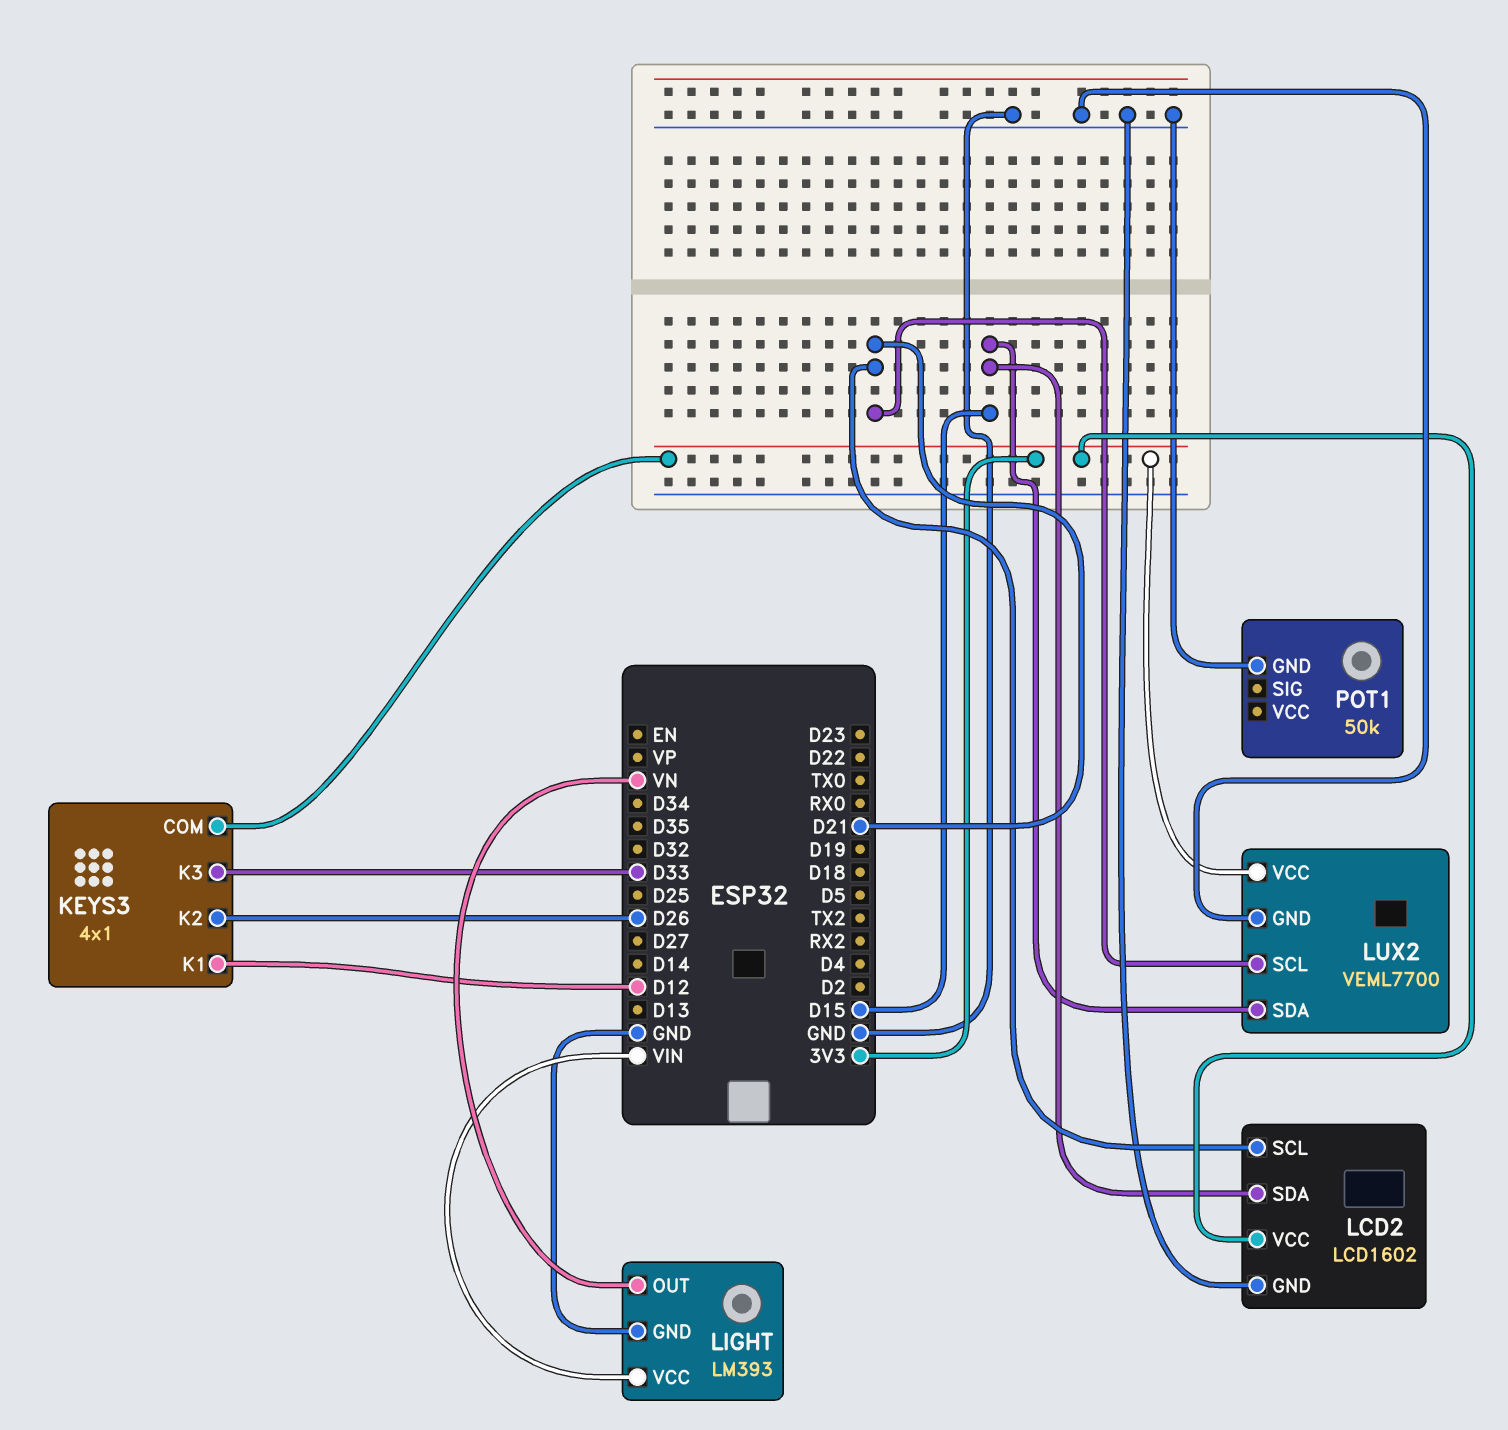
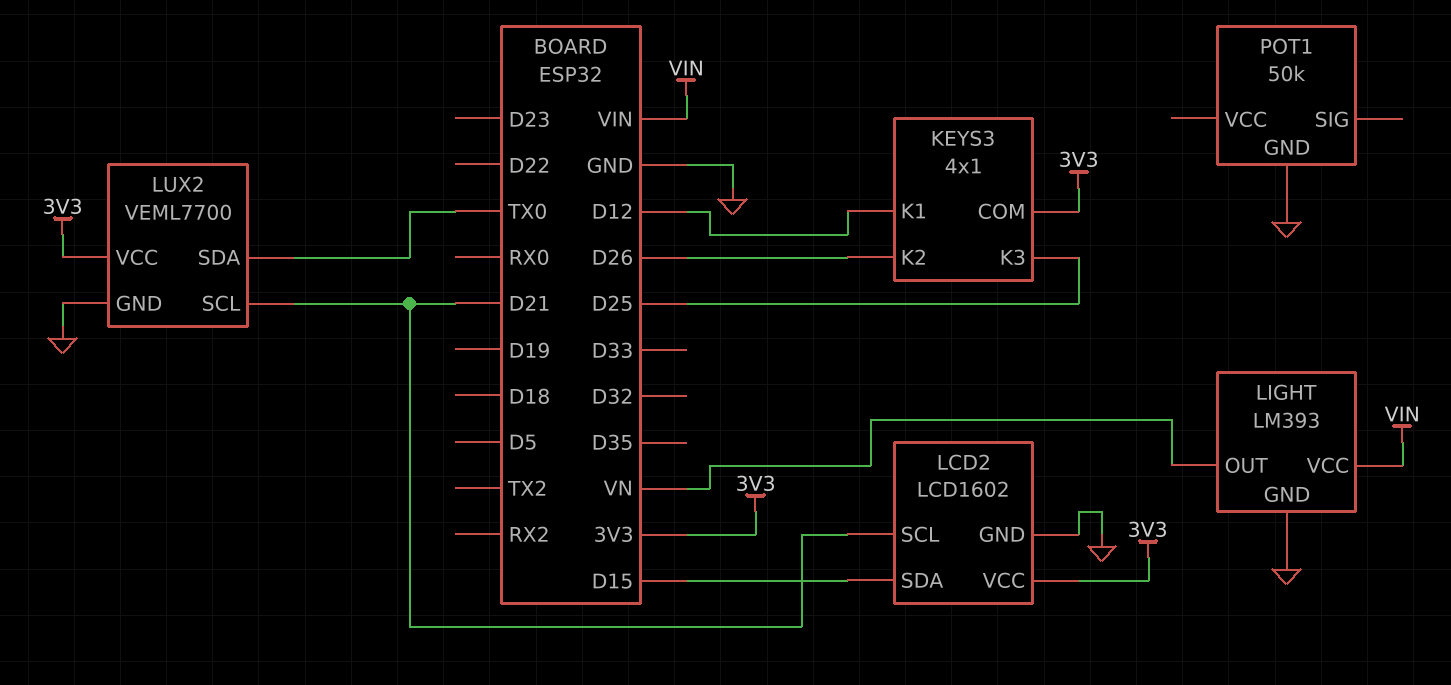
KEYS3 pin K3: D33 -> D25
LUX2 pin SDA: D15 -> TX0

